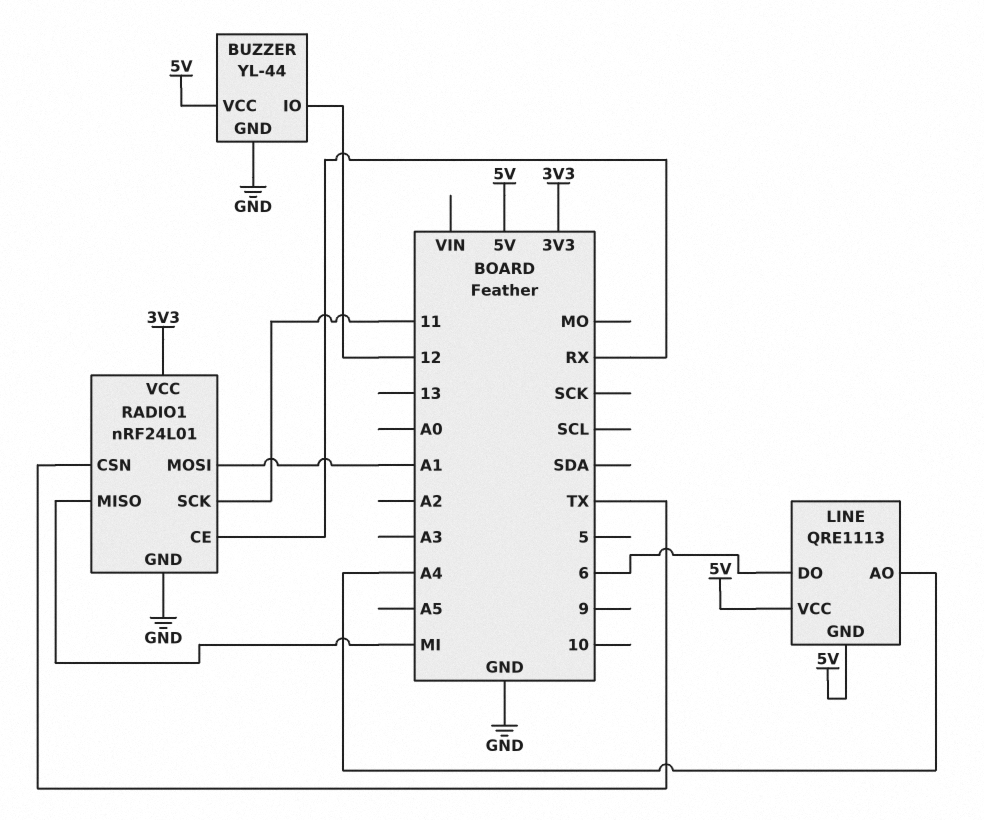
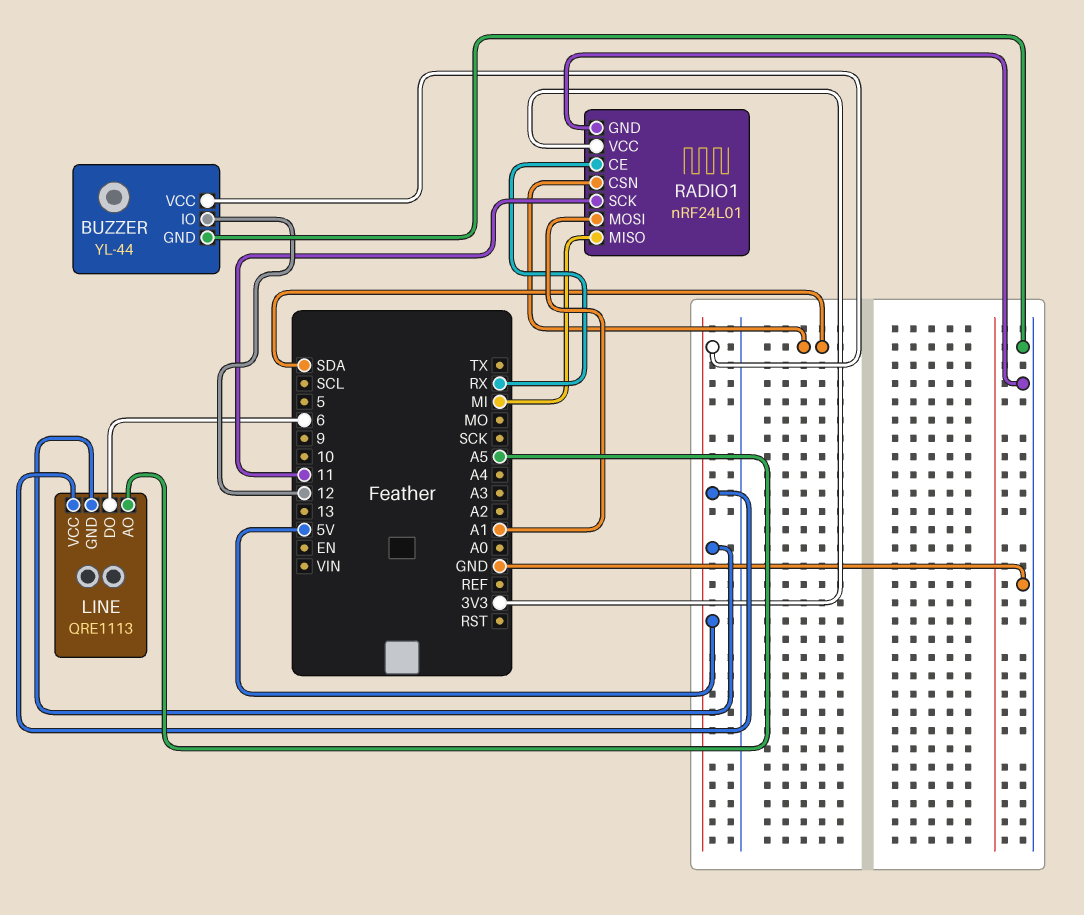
LINE pin AO: A4 -> A5
RADIO1 pin CSN: TX -> SDA

